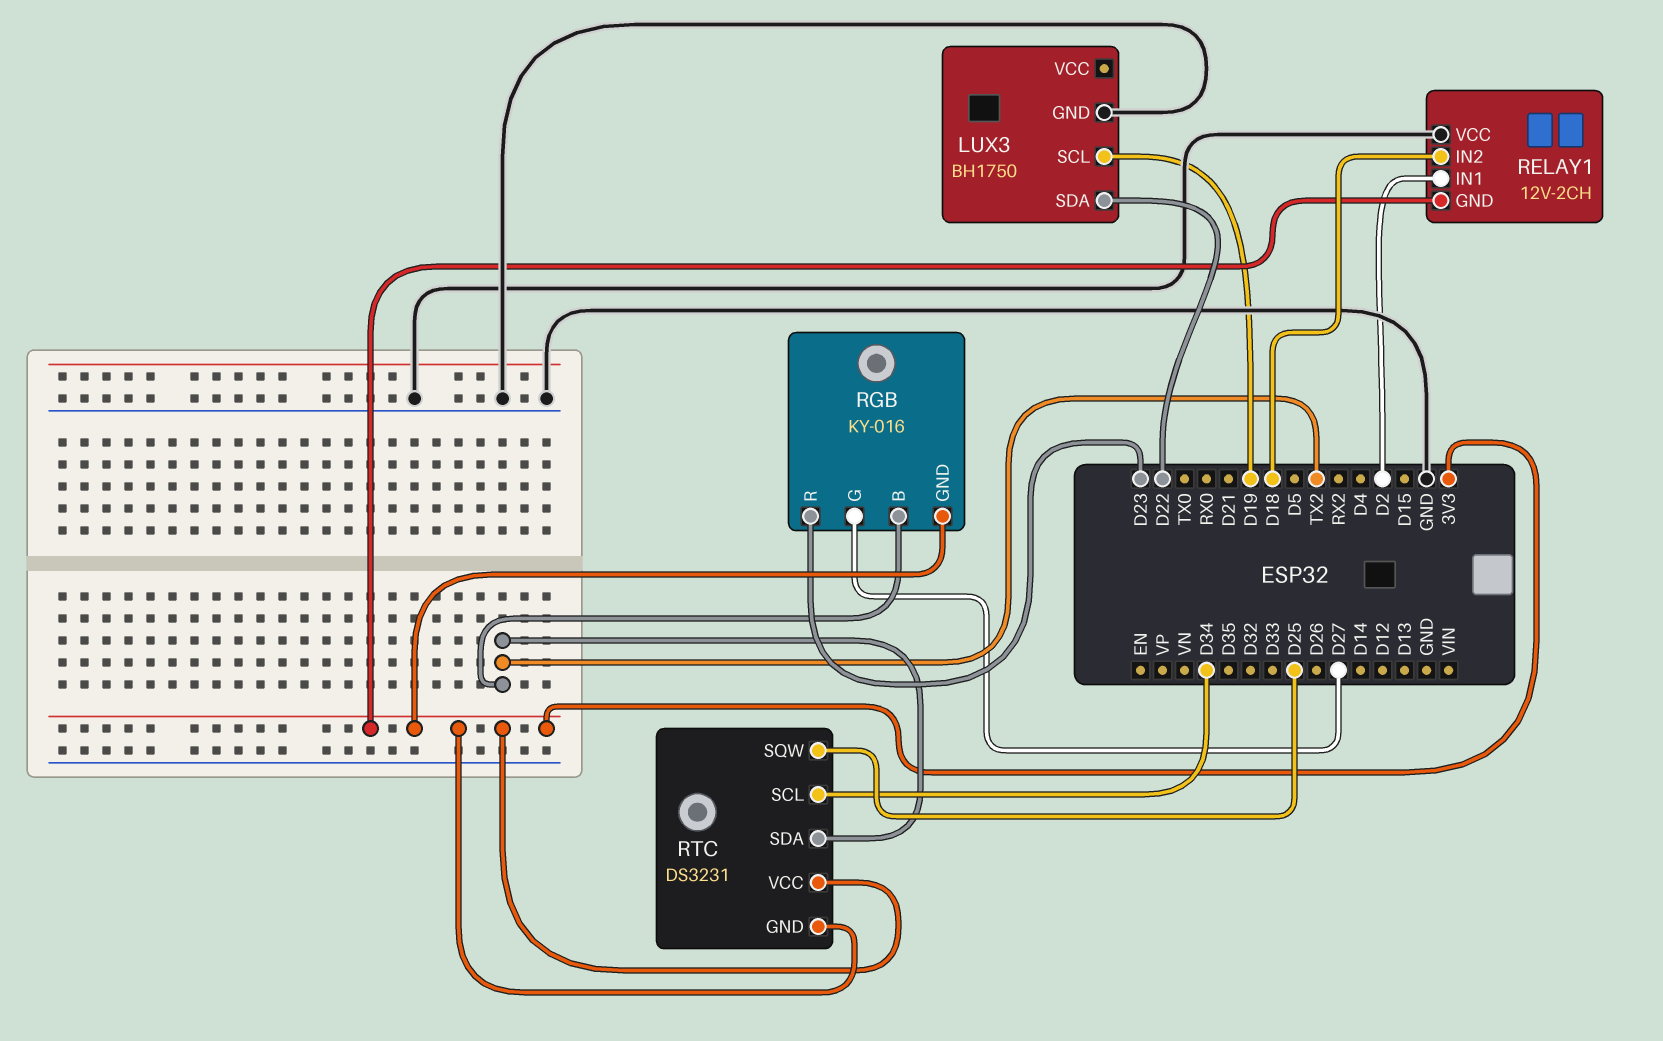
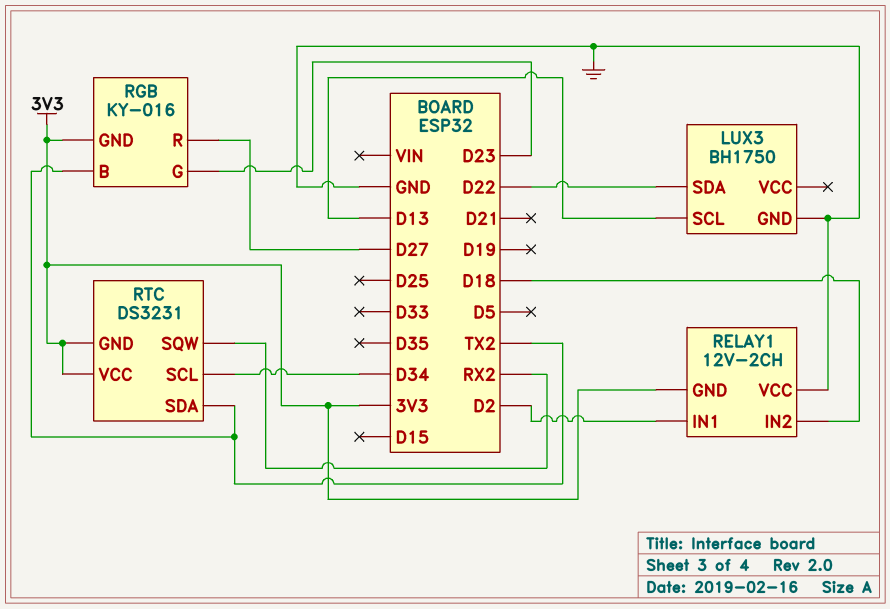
LUX3 pin SCL: D19 -> D13
RGB pin G: D27 -> D23
RGB pin R: D23 -> D27
RTC pin SQW: D25 -> RX2

